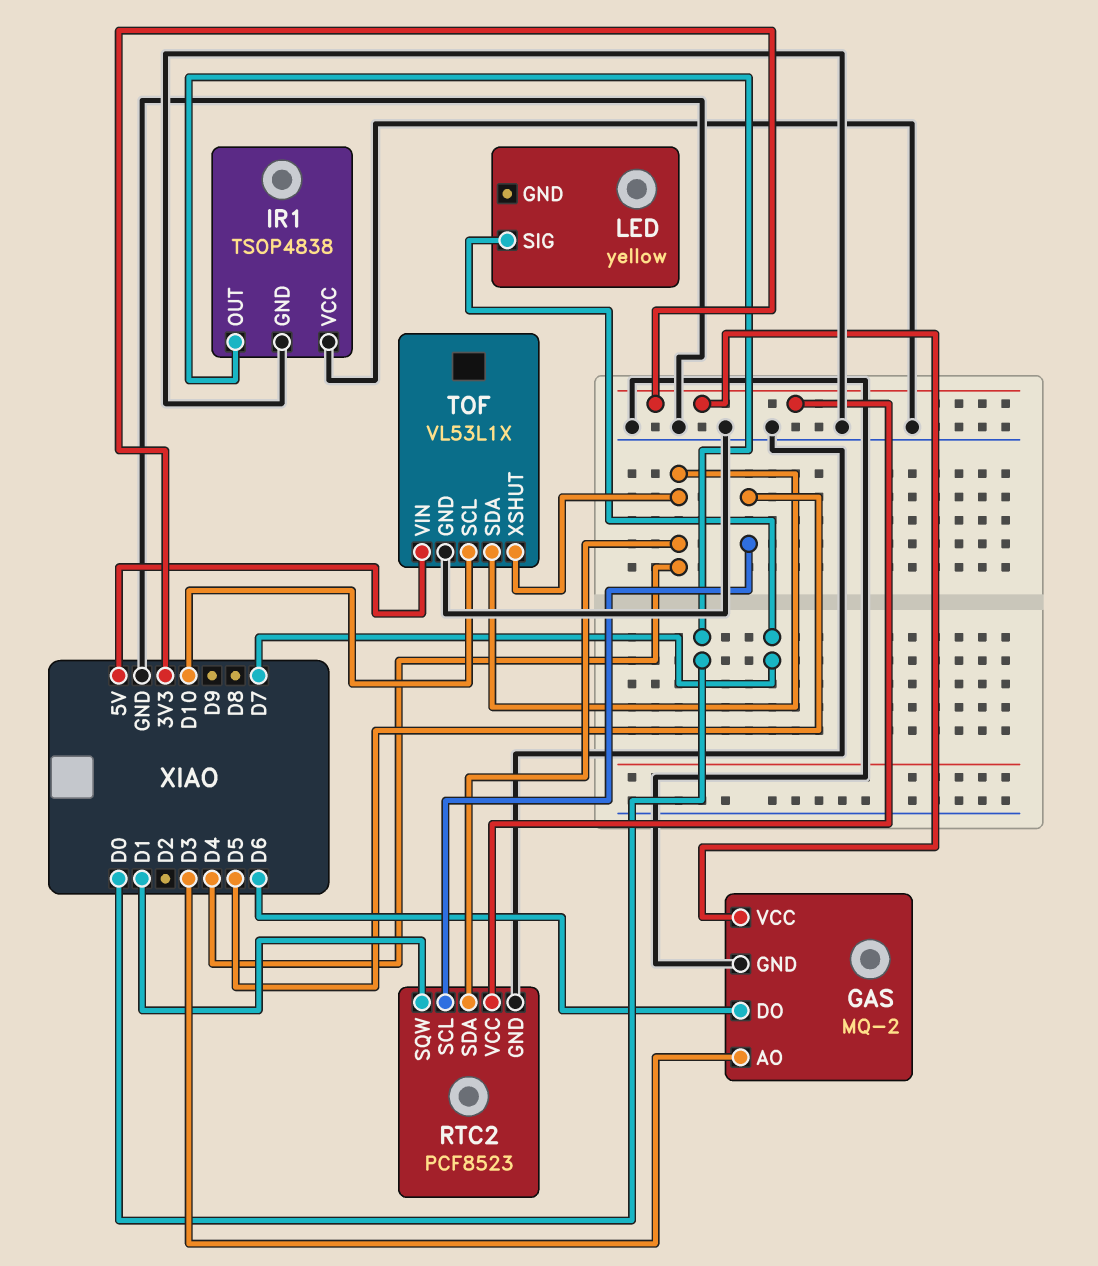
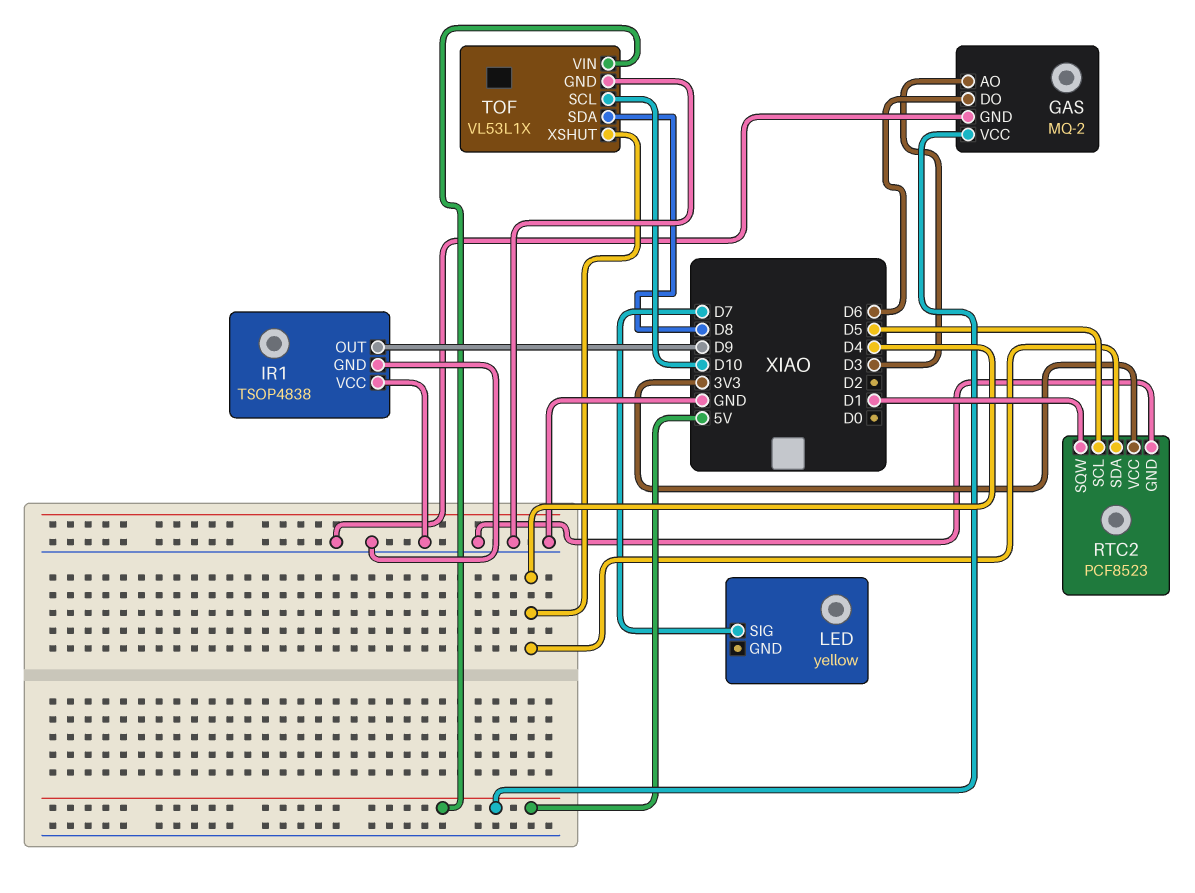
GAS pin VCC: 3V3 -> 5V
IR1 pin OUT: D0 -> D9
TOF pin SDA: D4 -> D8

